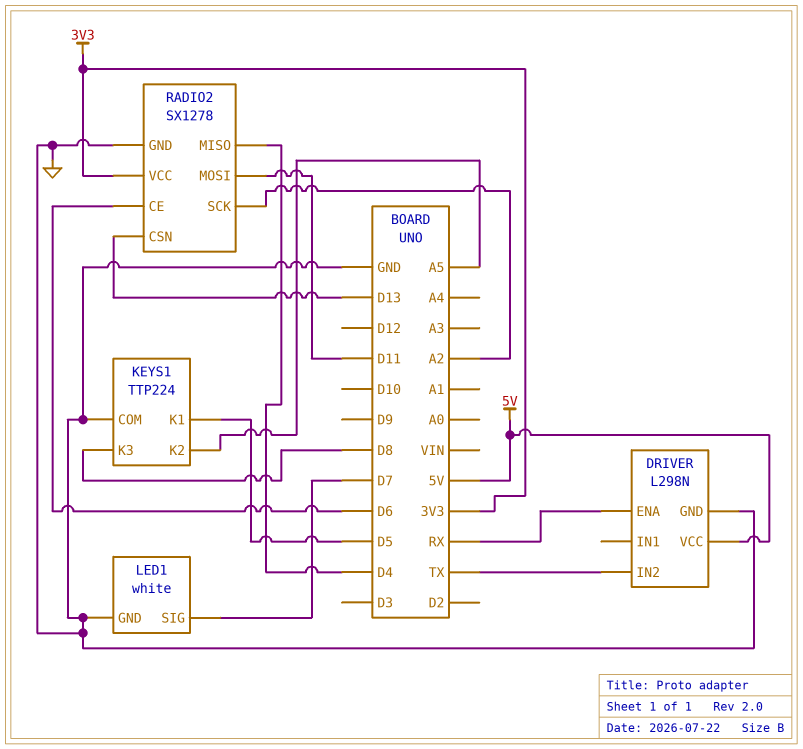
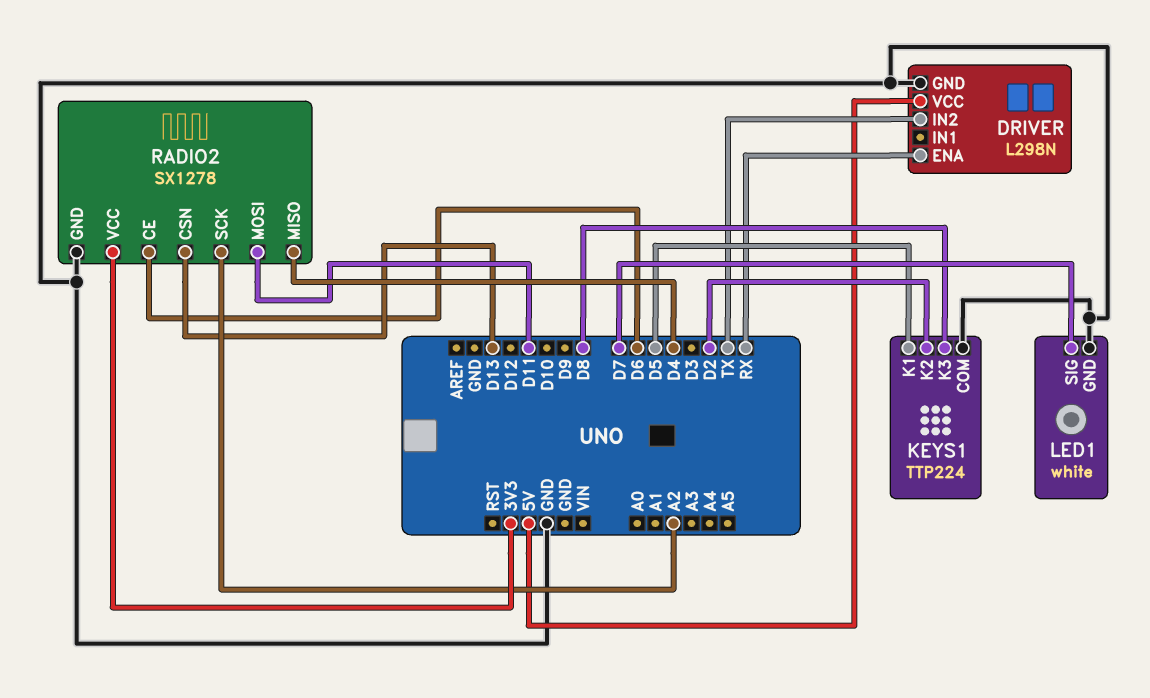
KEYS1 pin K2: A5 -> D2

